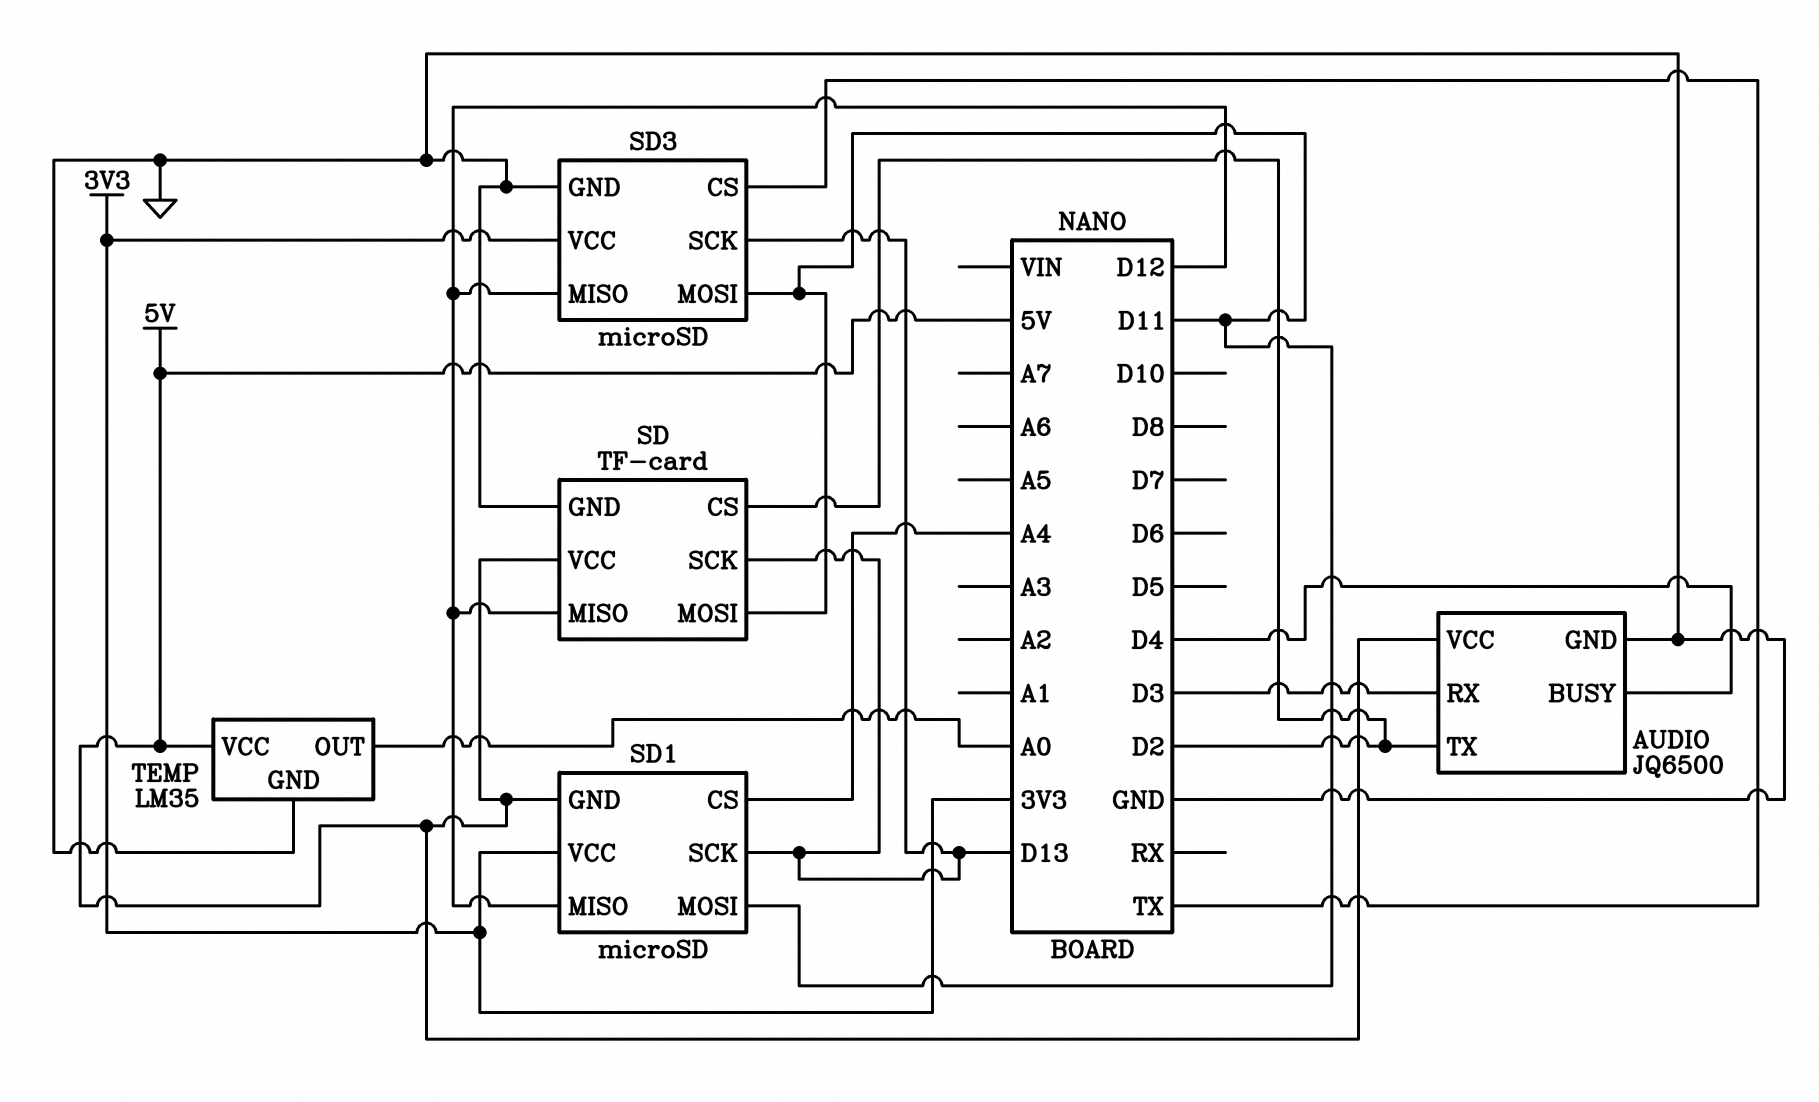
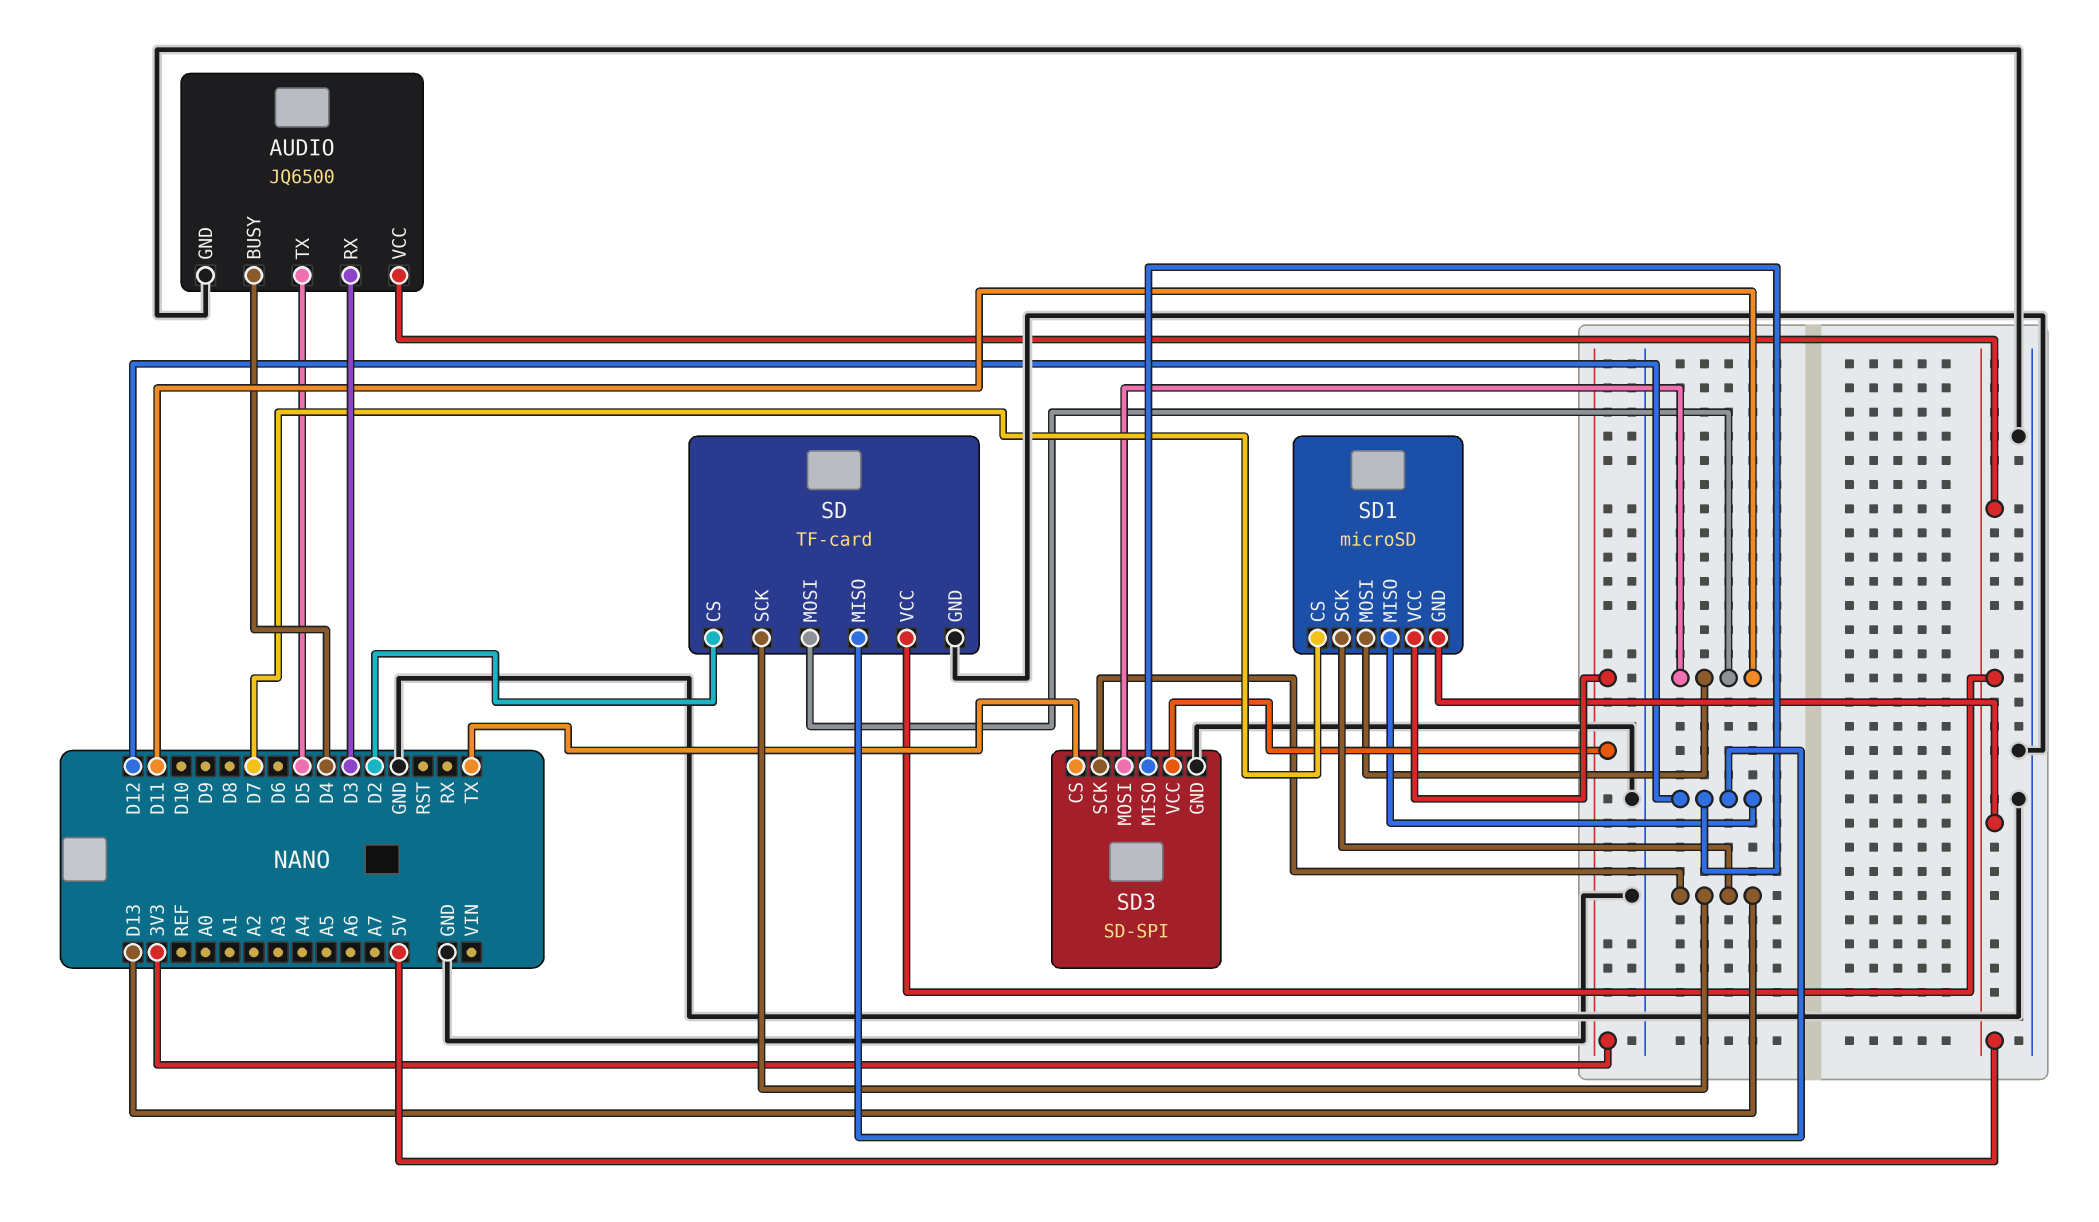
AUDIO pin TX: D2 -> D5
SD1 pin CS: A4 -> D7
SD3: microSD -> SD-SPI
TEMP: LM35 -> none
TEMP pin GND: GND -> none
TEMP pin OUT: A0 -> none
TEMP pin VCC: 5V -> none

